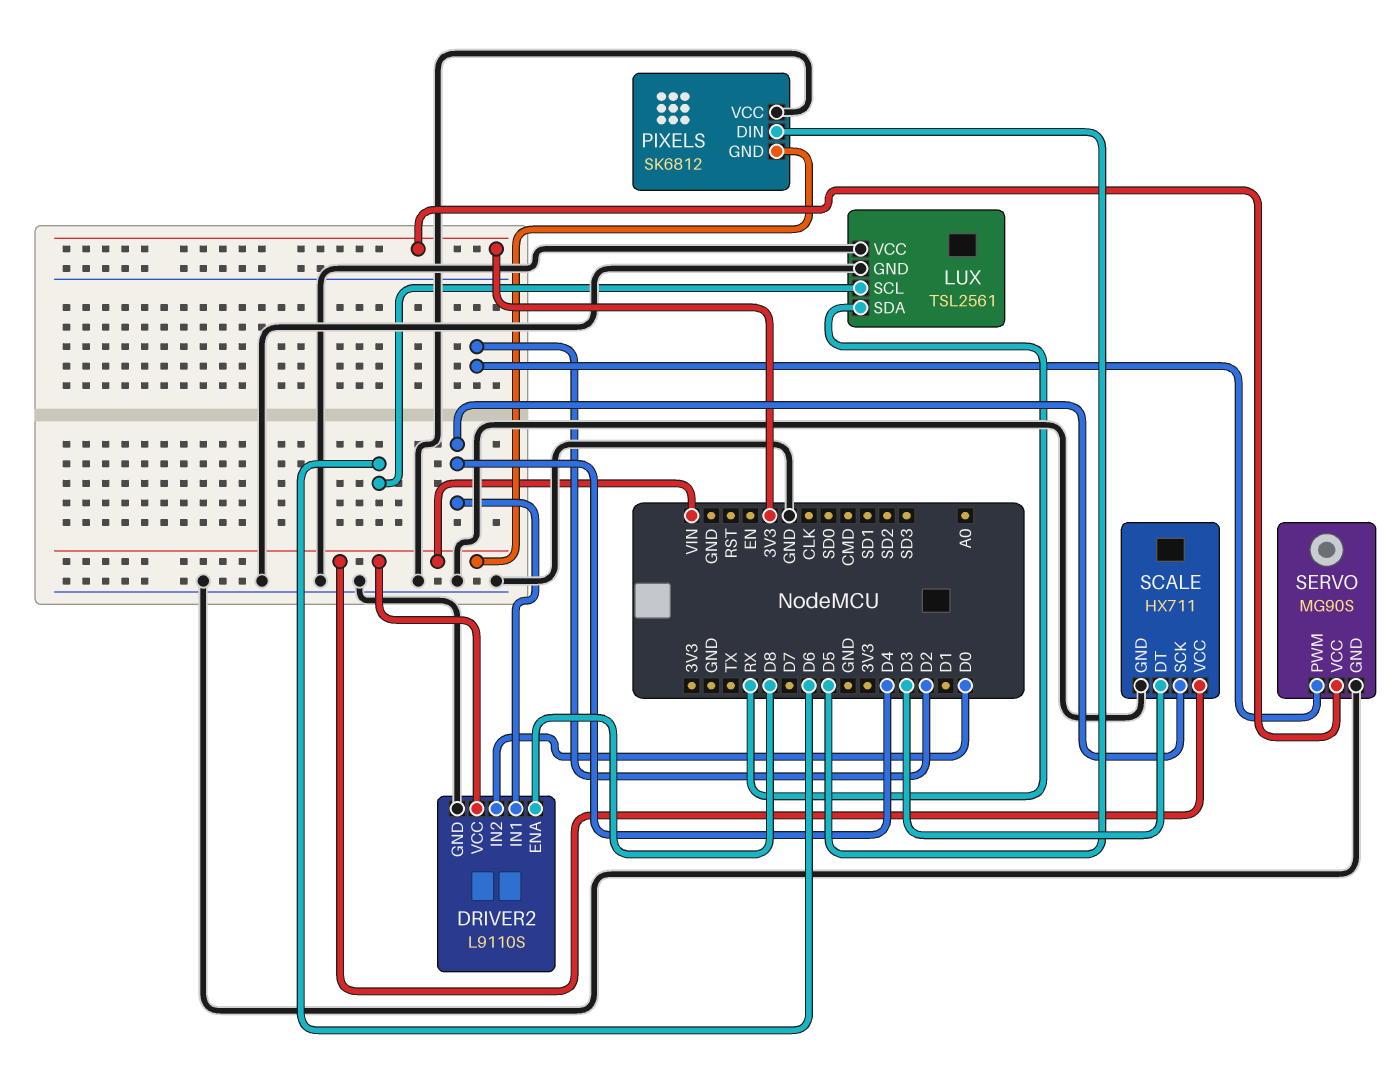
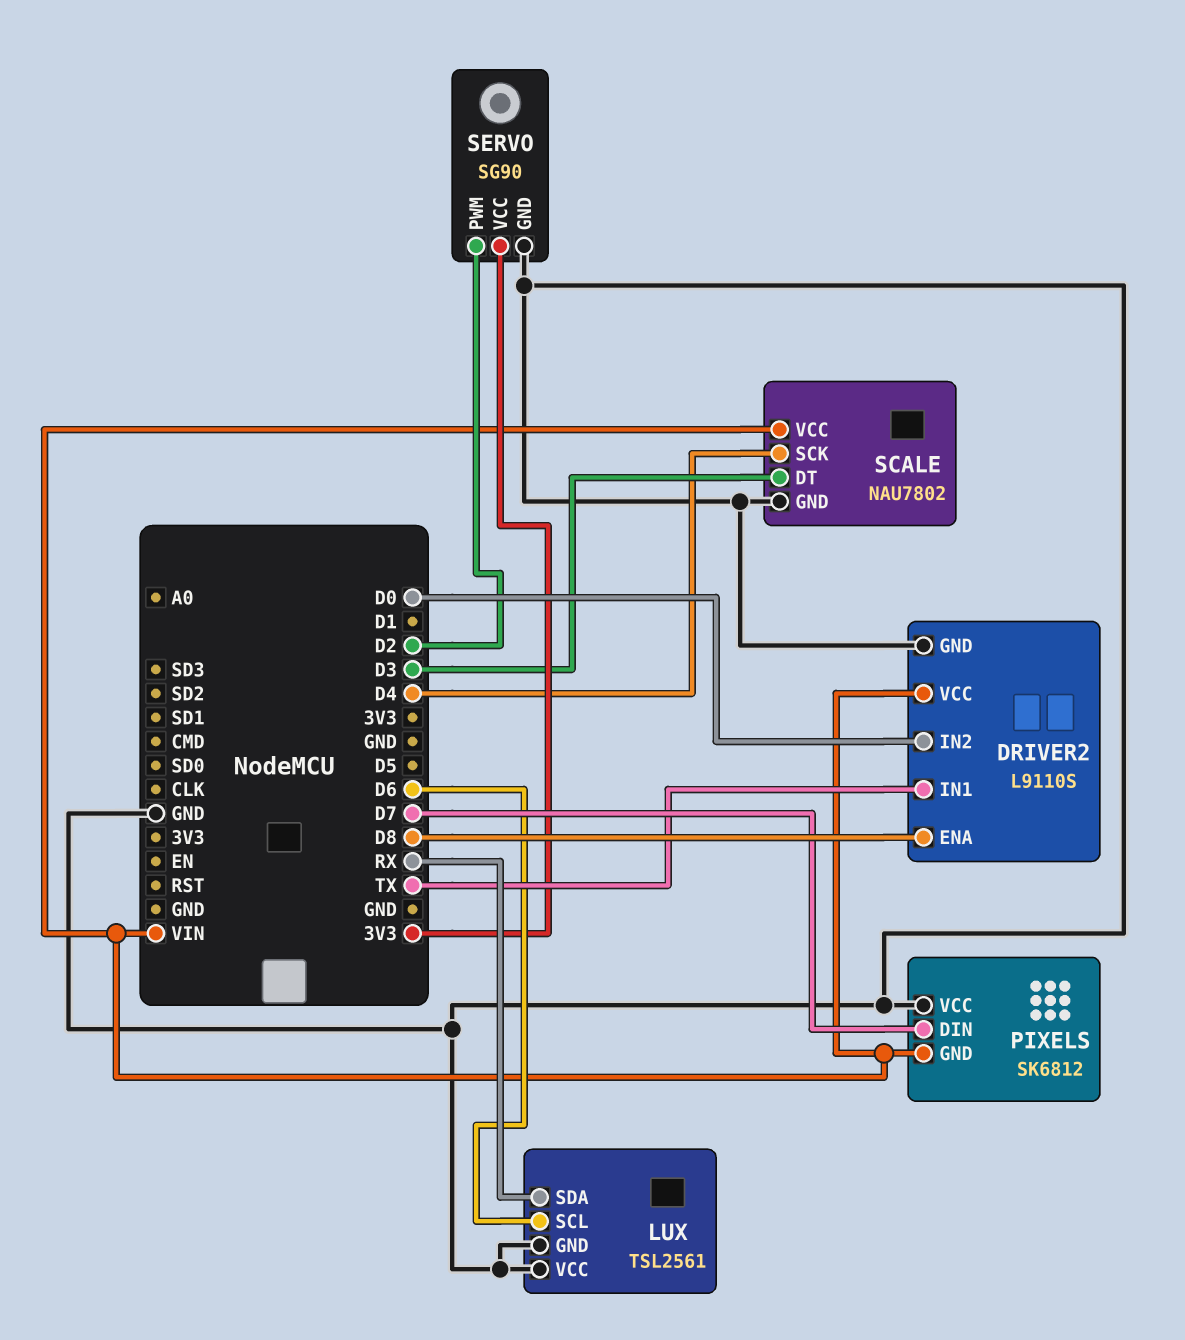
DRIVER2 pin IN1: D4 -> TX
PIXELS pin DIN: D5 -> D7
SCALE: HX711 -> NAU7802
SERVO: MG90S -> SG90

